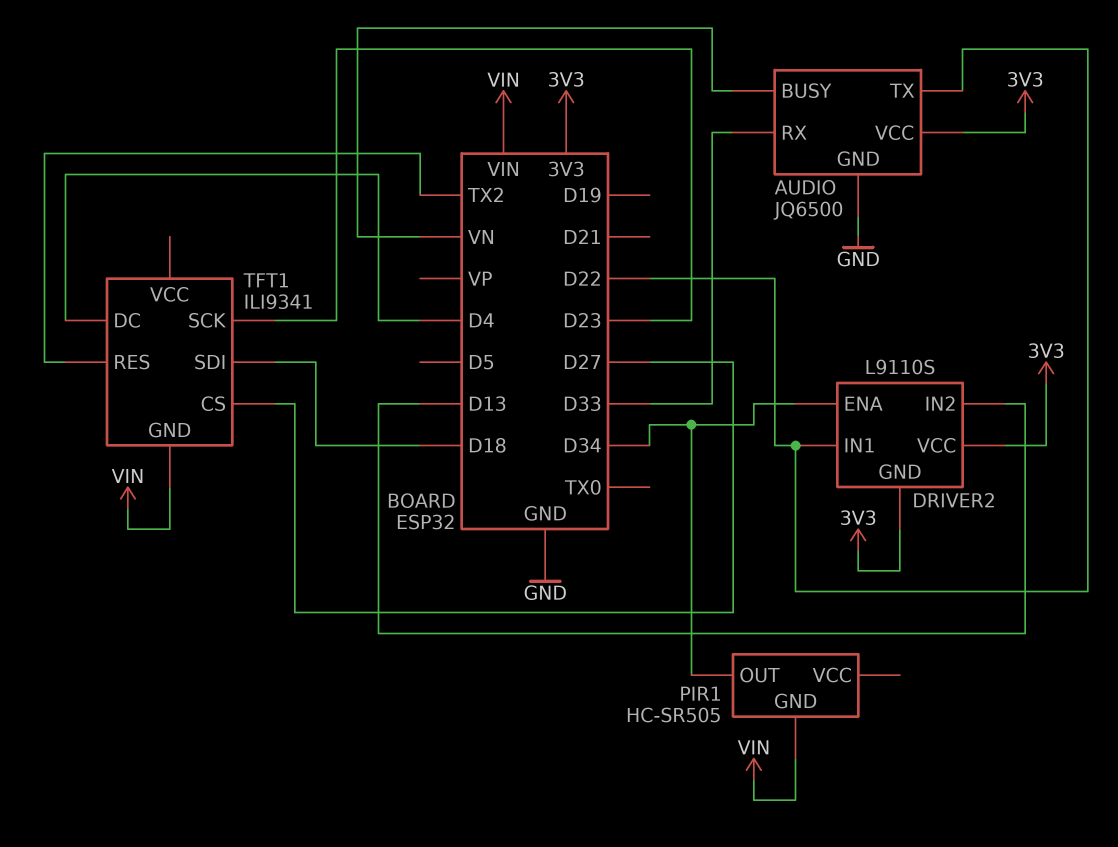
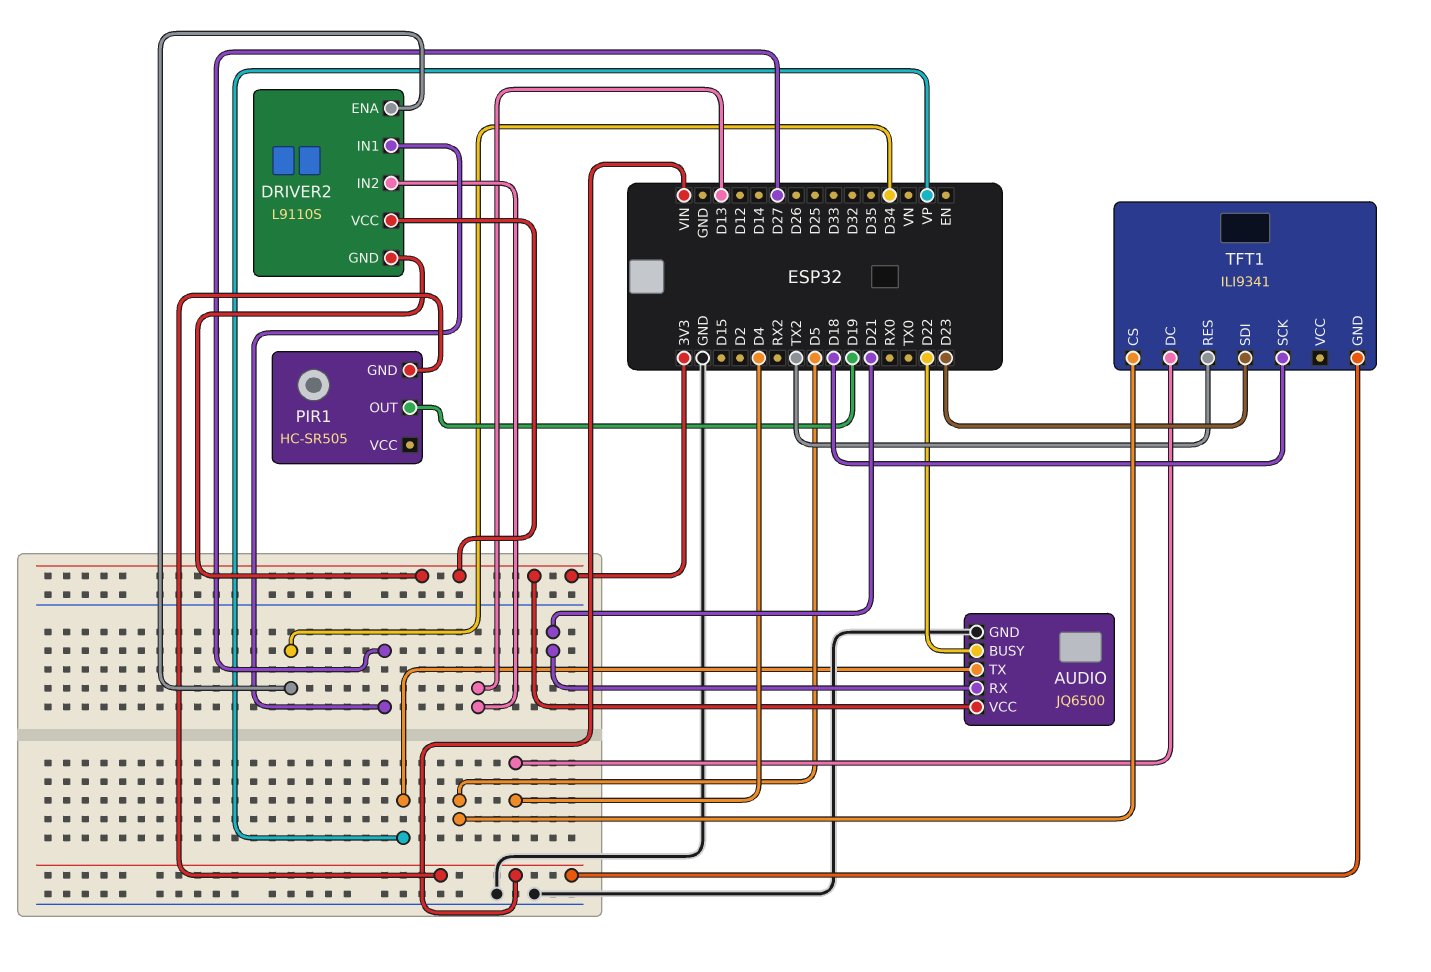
AUDIO pin BUSY: VN -> D22
AUDIO pin RX: D33 -> D21
AUDIO pin TX: D22 -> VP
DRIVER2 pin IN1: D22 -> D27
PIR1 pin OUT: D34 -> D19
TFT1 pin CS: D27 -> D5
TFT1 pin SCK: D23 -> D18
TFT1 pin SDI: D18 -> D23

